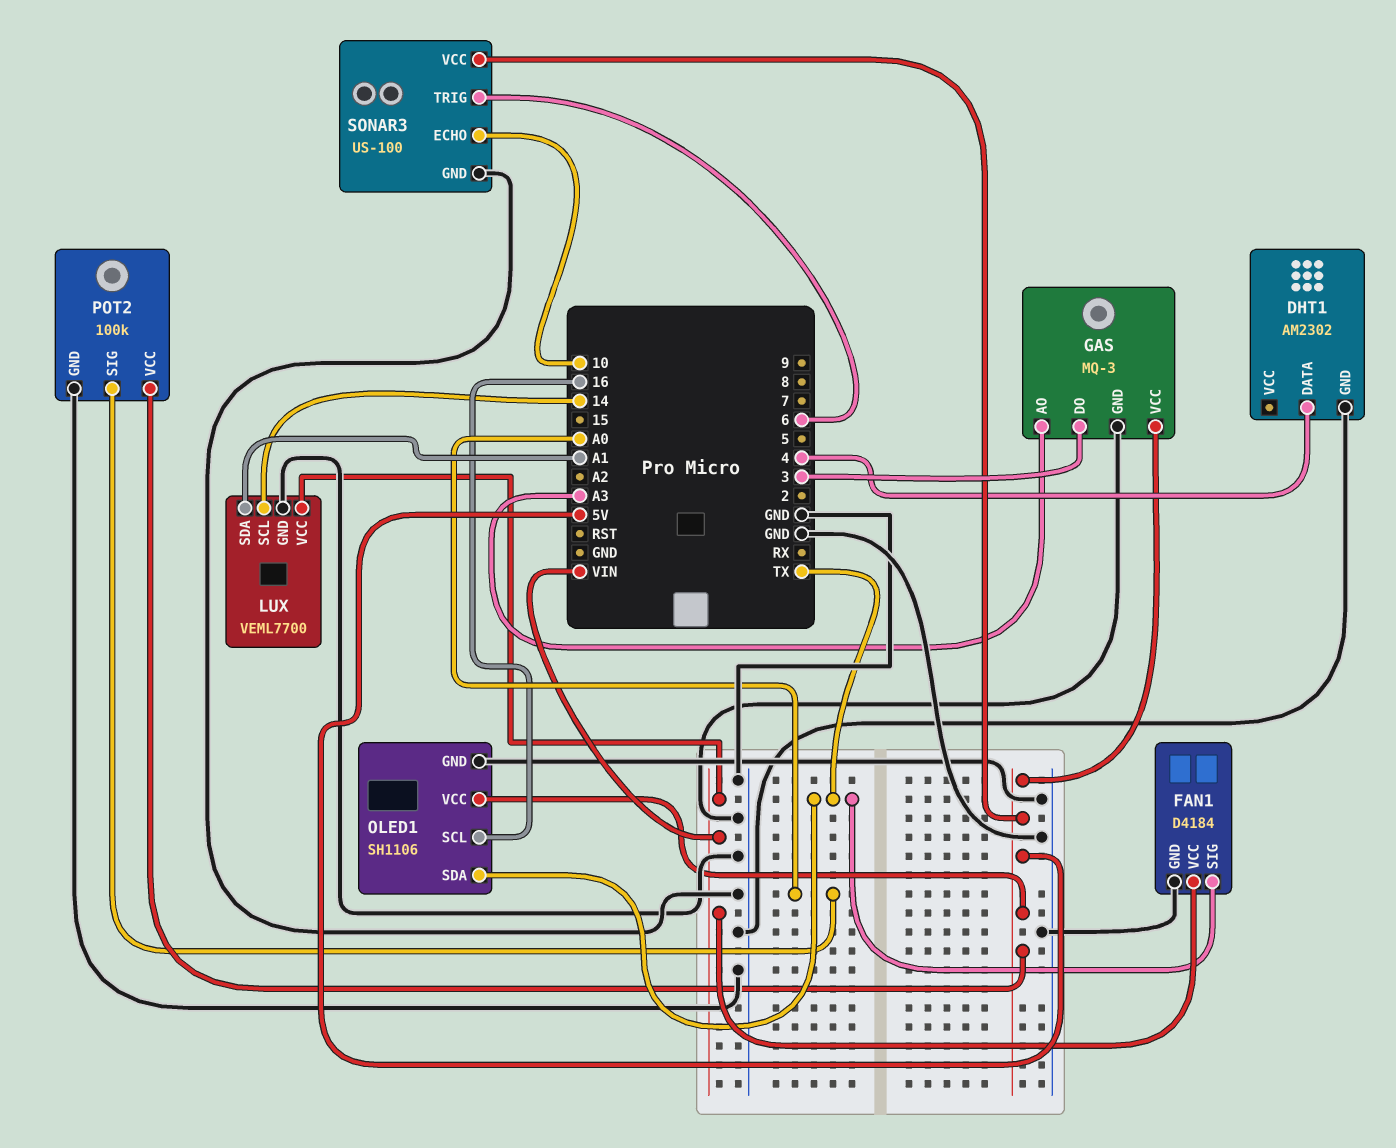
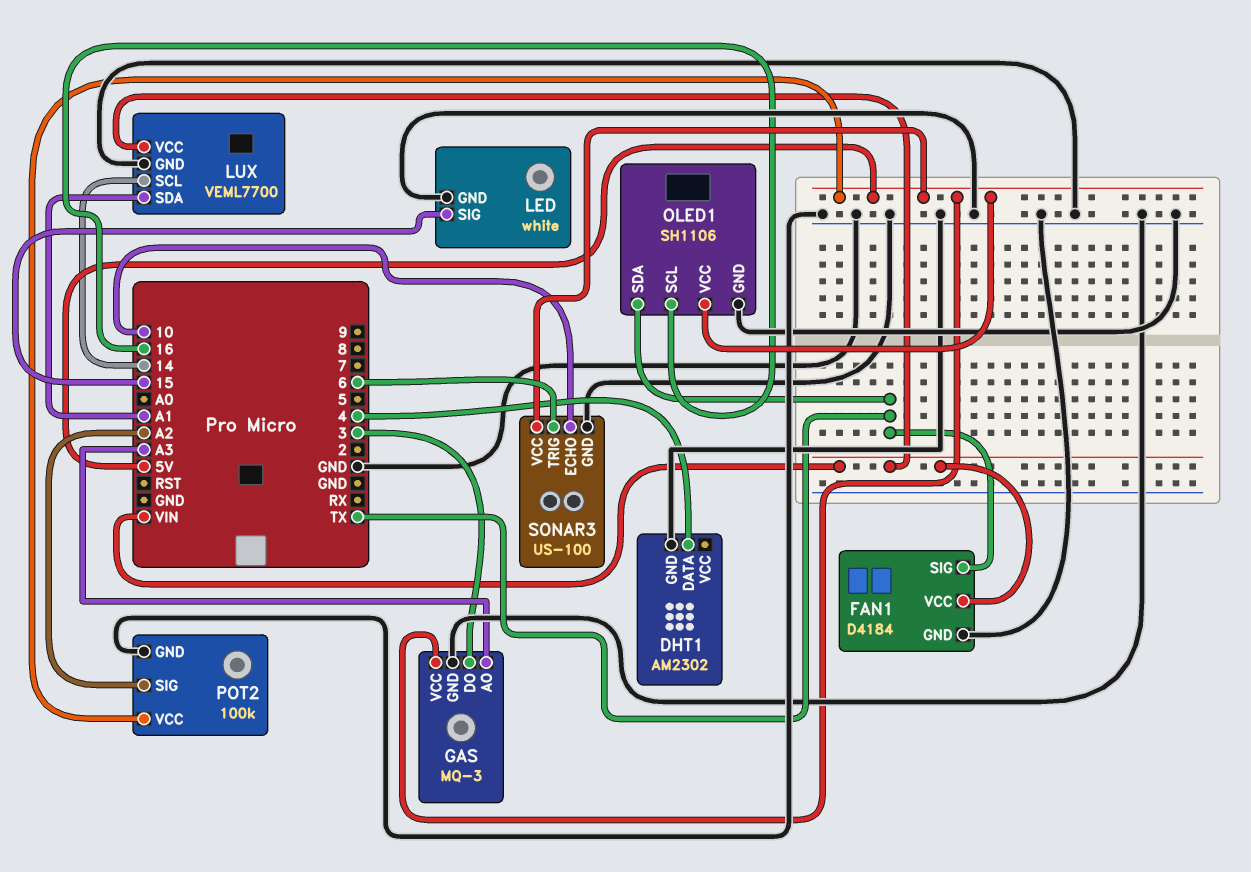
LED: none -> white
LED pin GND: none -> GND
LED pin SIG: none -> 15
POT2 pin SIG: A0 -> A2

